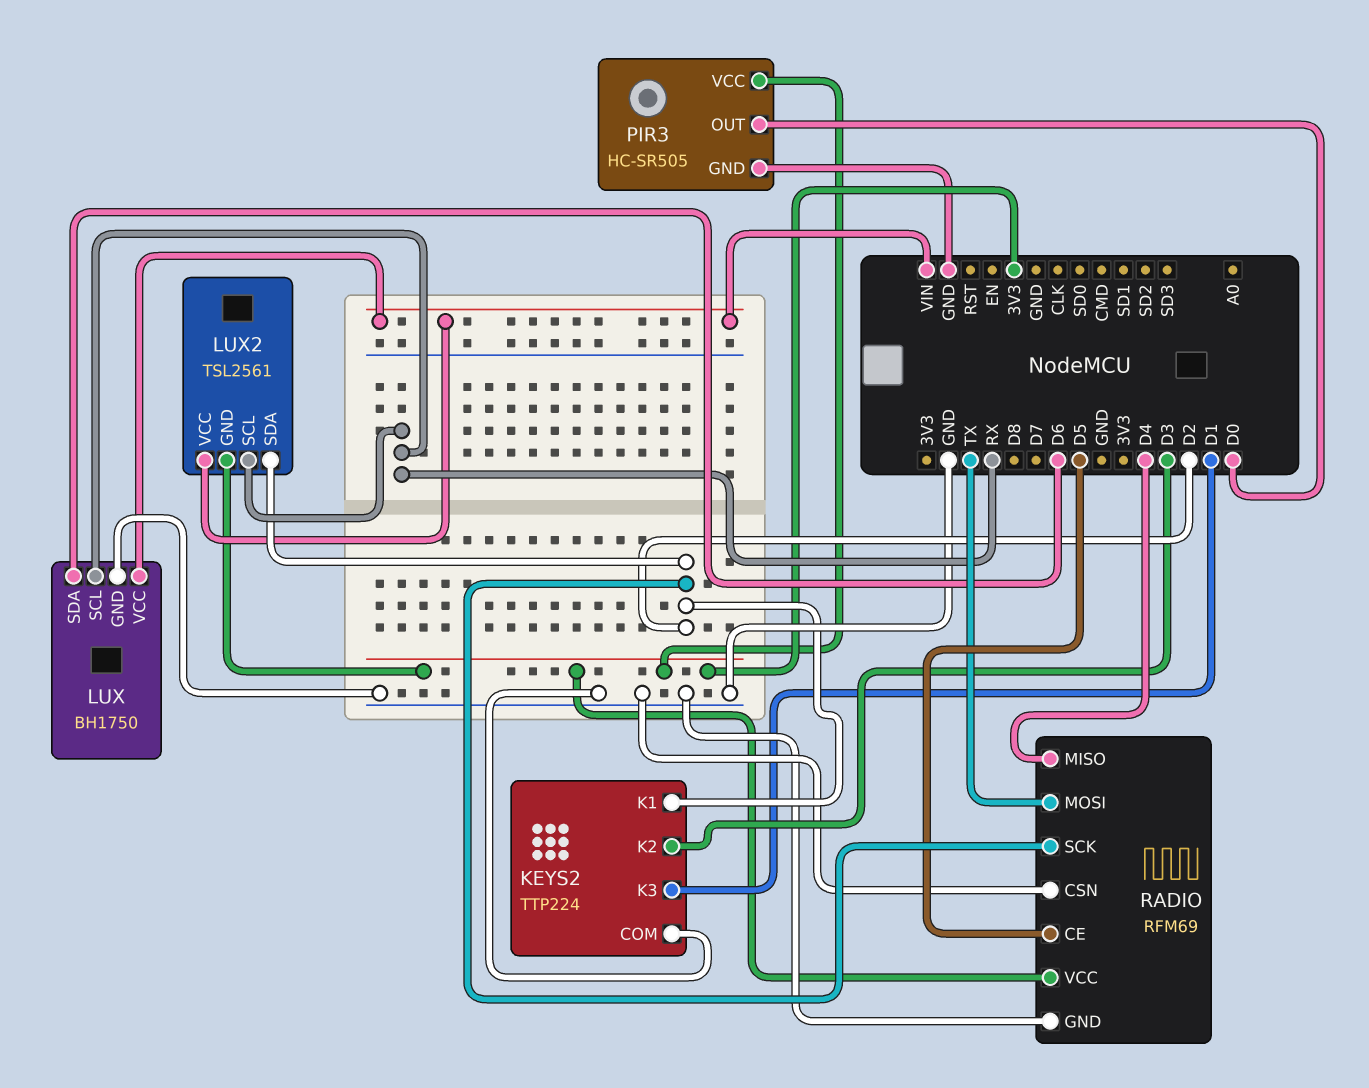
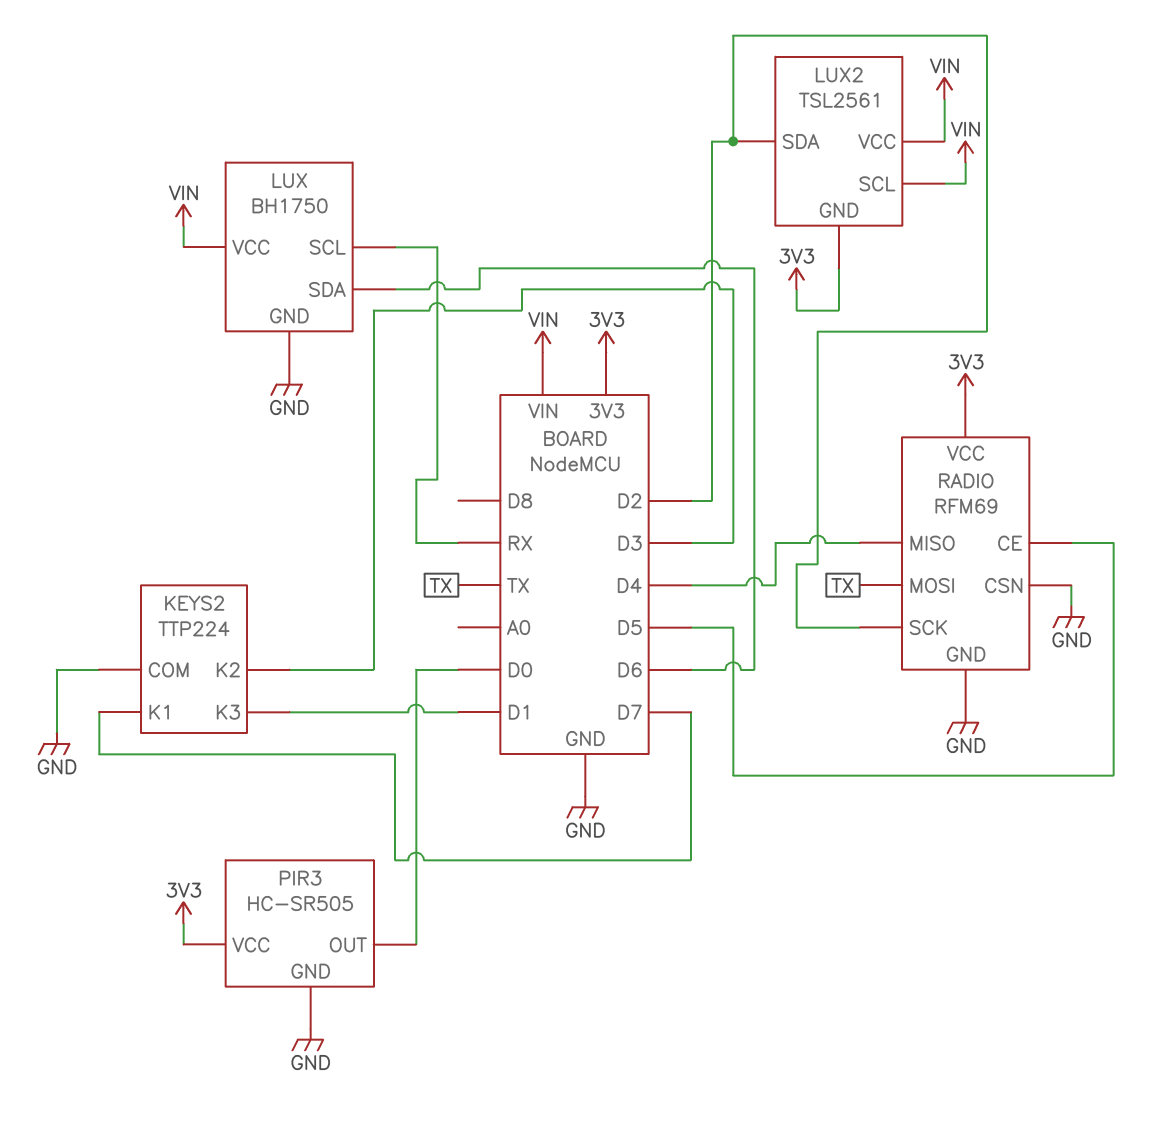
KEYS2 pin K1: D2 -> D7
LUX2 pin SCL: RX -> VIN

